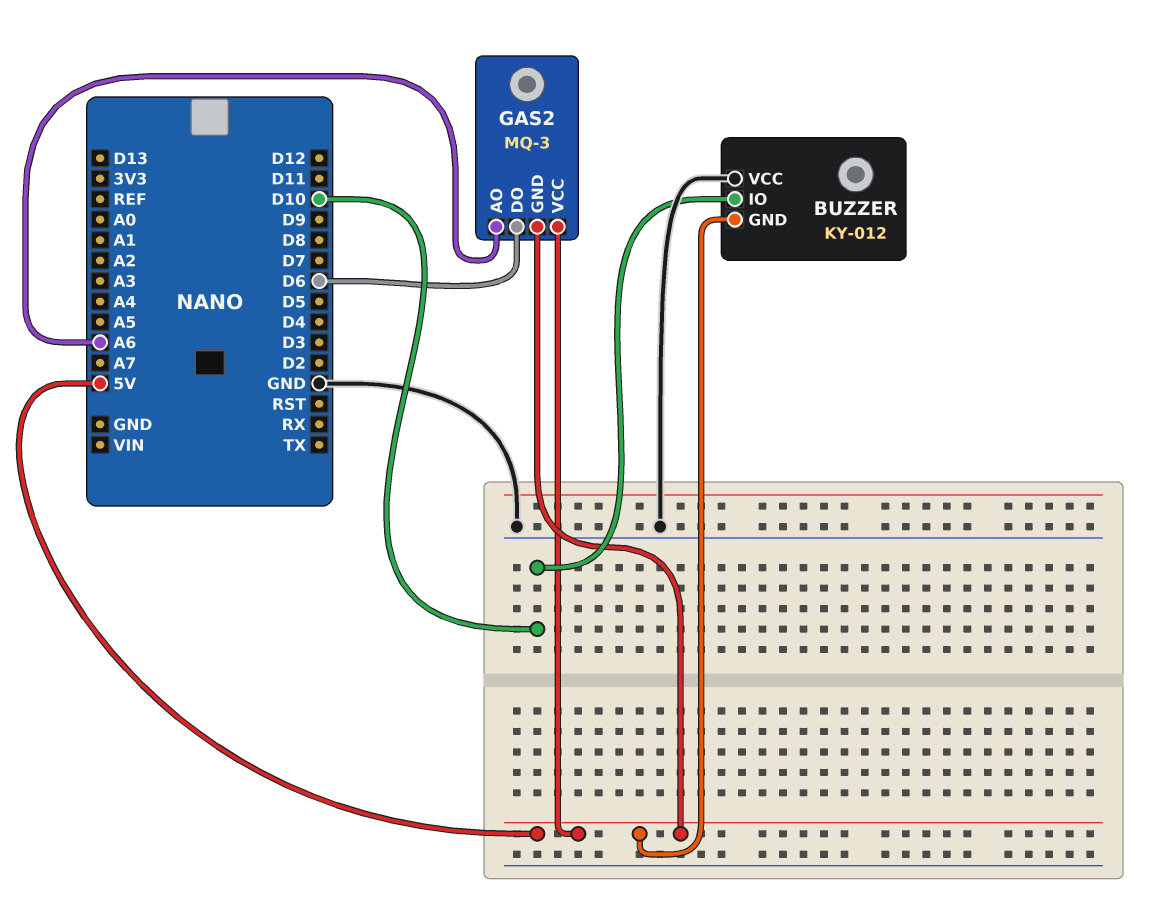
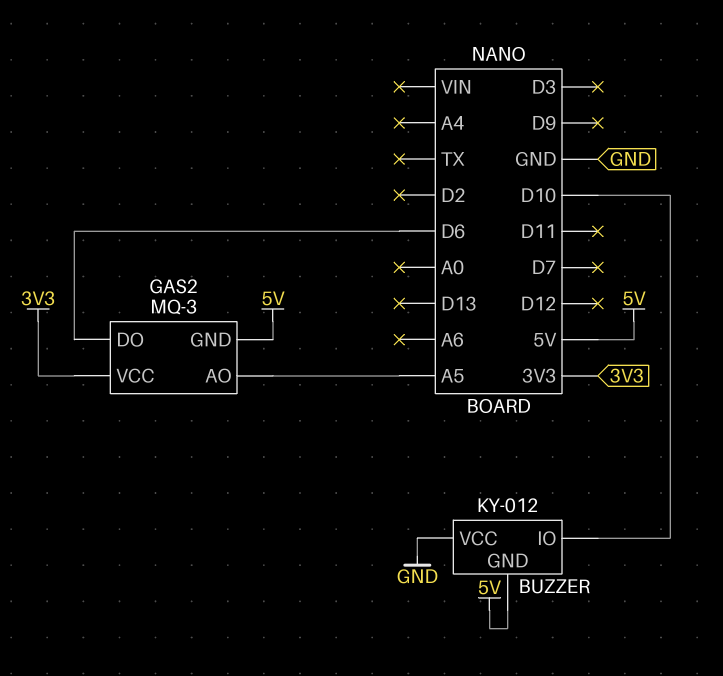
GAS2 pin AO: A6 -> A5
GAS2 pin VCC: 5V -> 3V3

